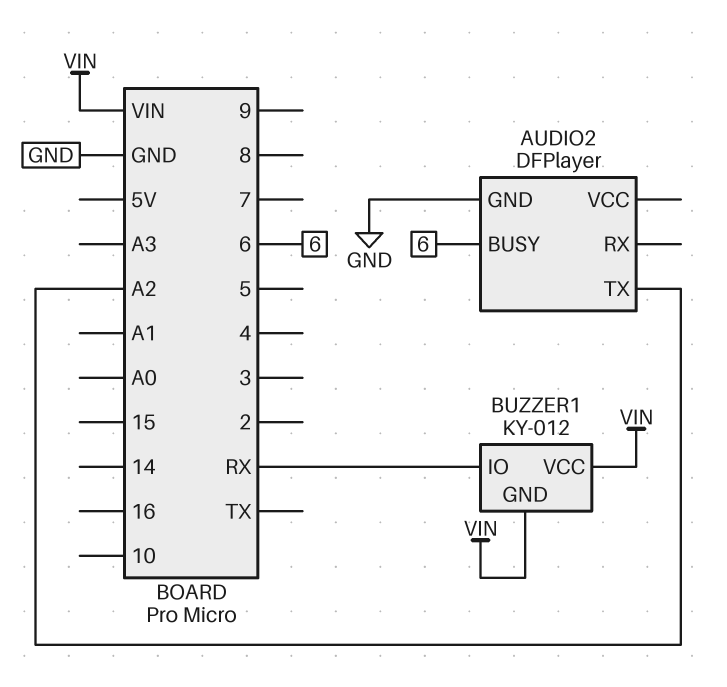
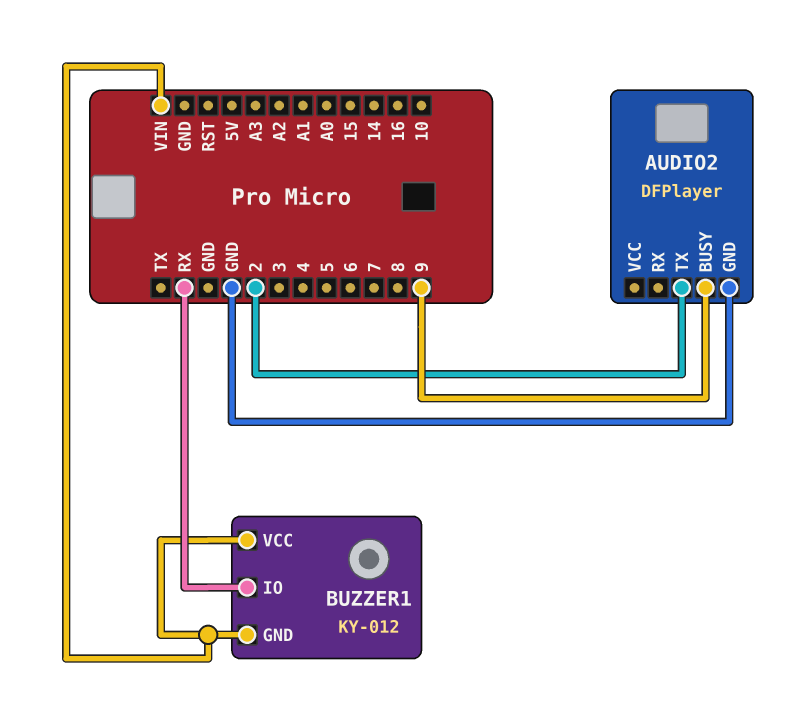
AUDIO2 pin BUSY: 6 -> 9
AUDIO2 pin TX: A2 -> 2

